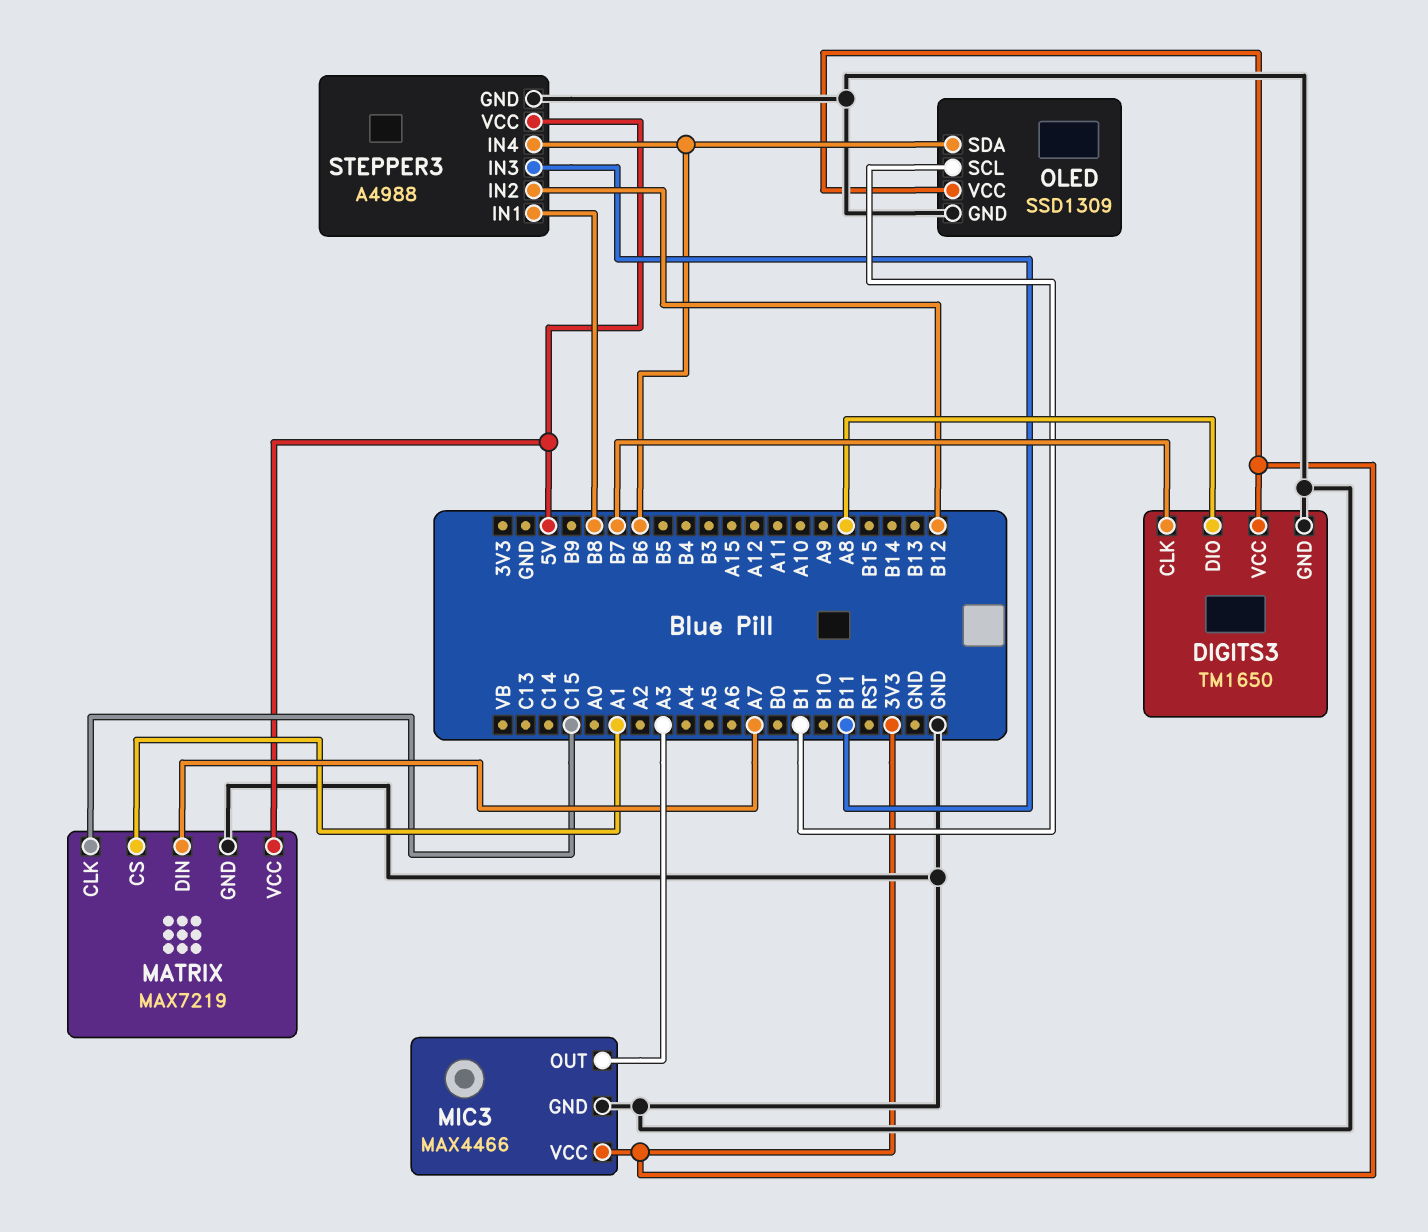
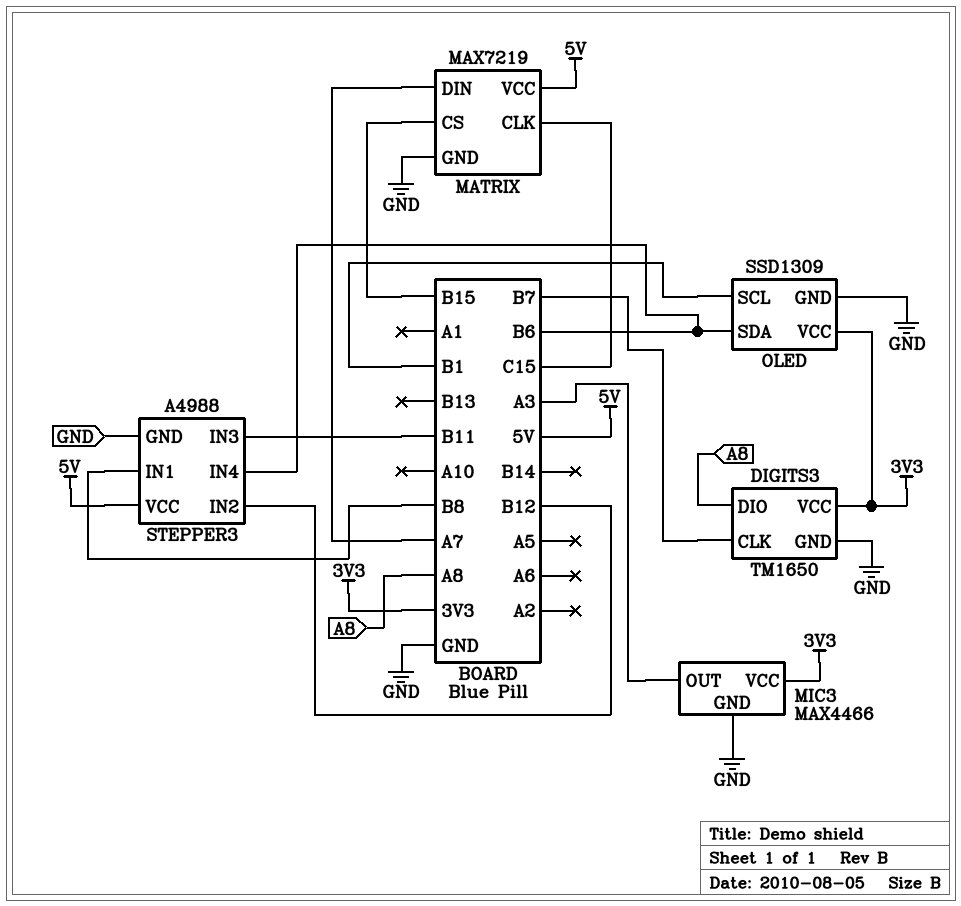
MATRIX pin CS: A1 -> B15

